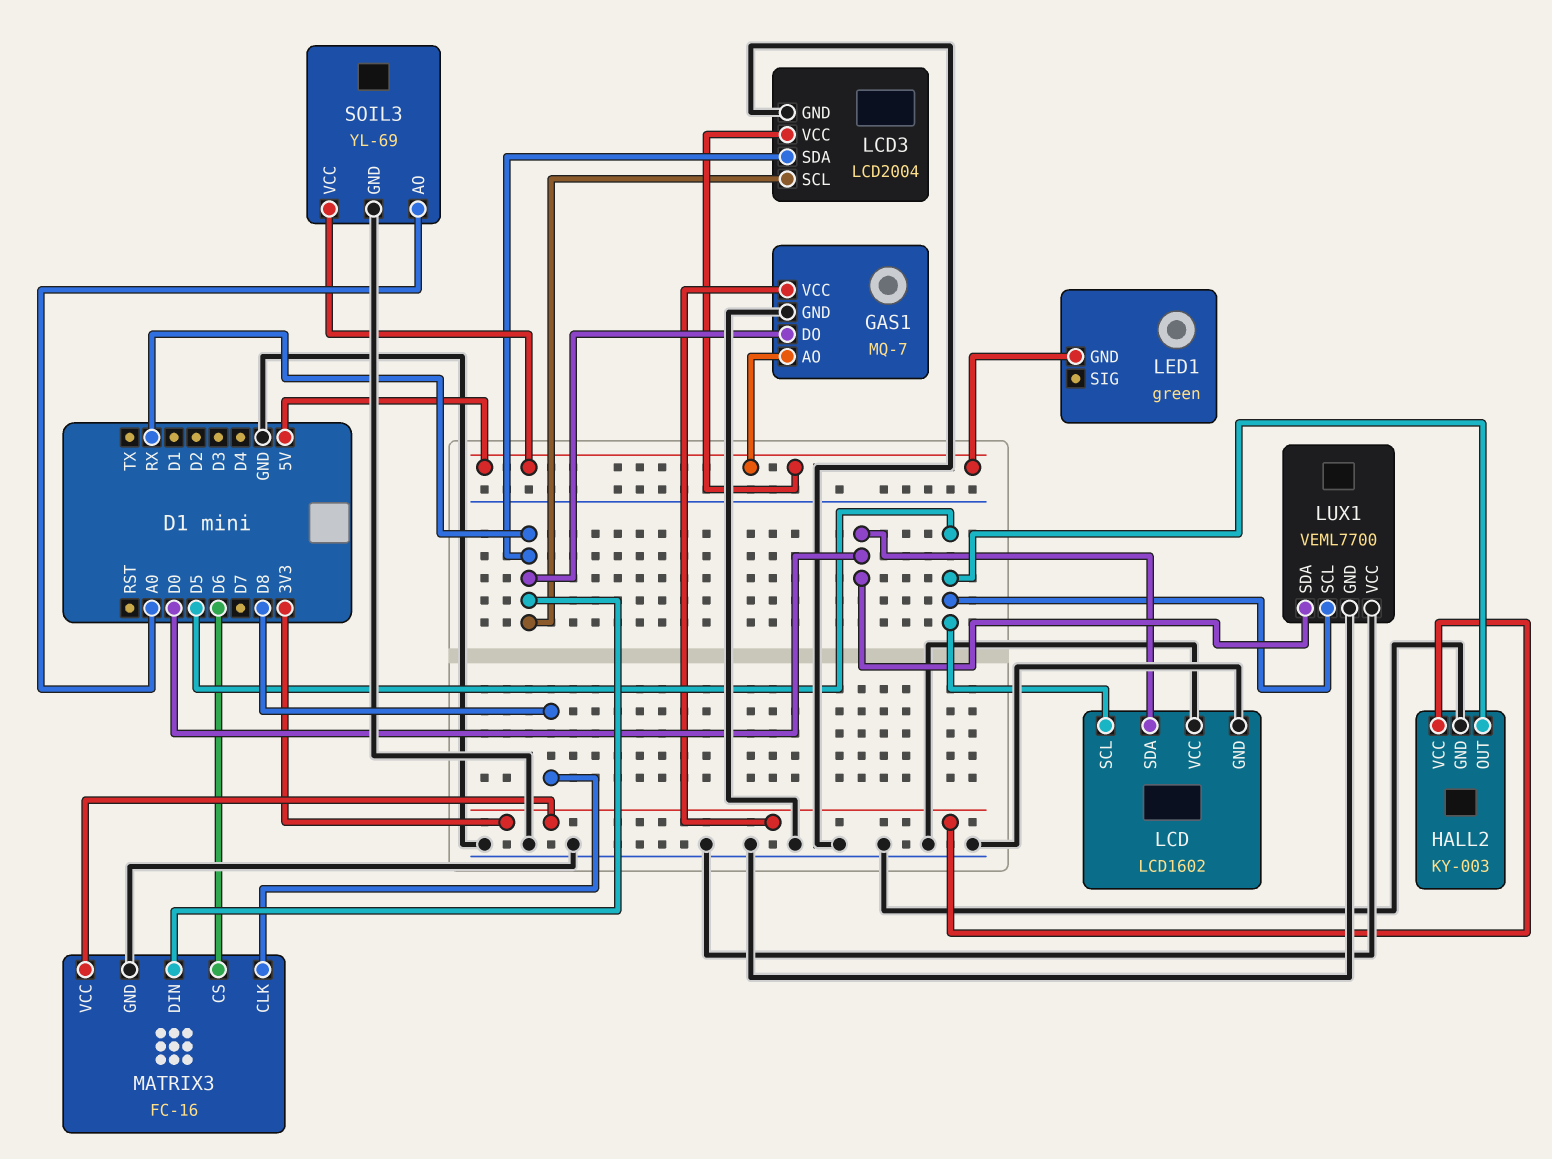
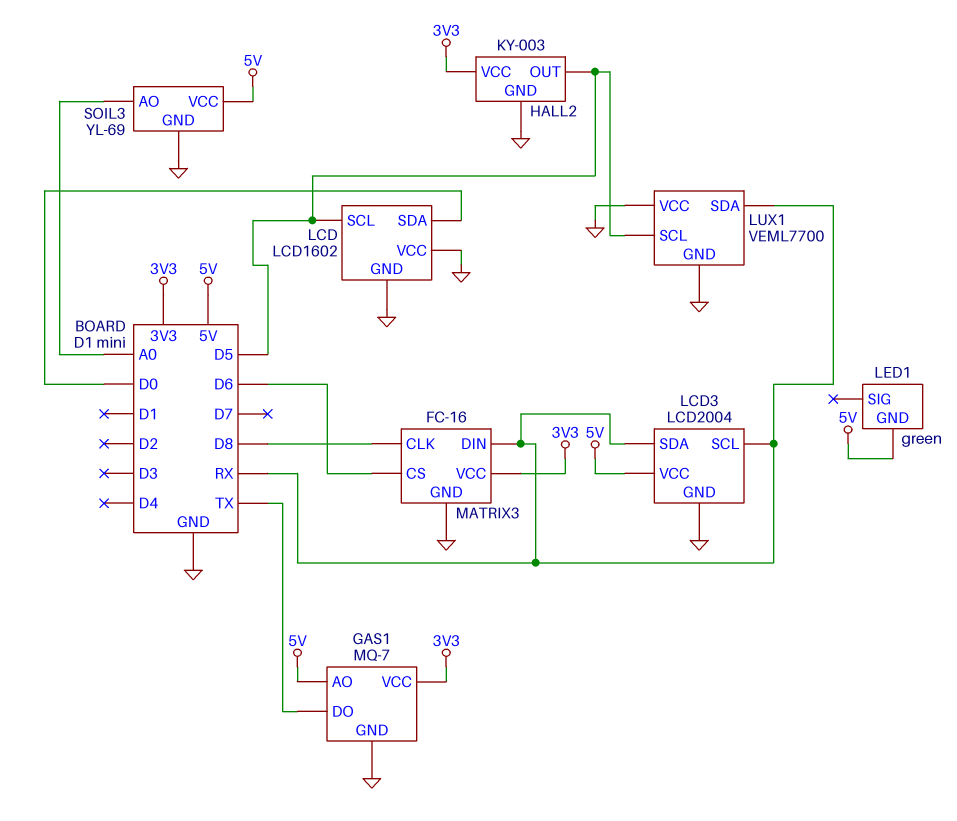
GAS1 pin DO: RX -> TX
LUX1 pin SDA: D0 -> RX

